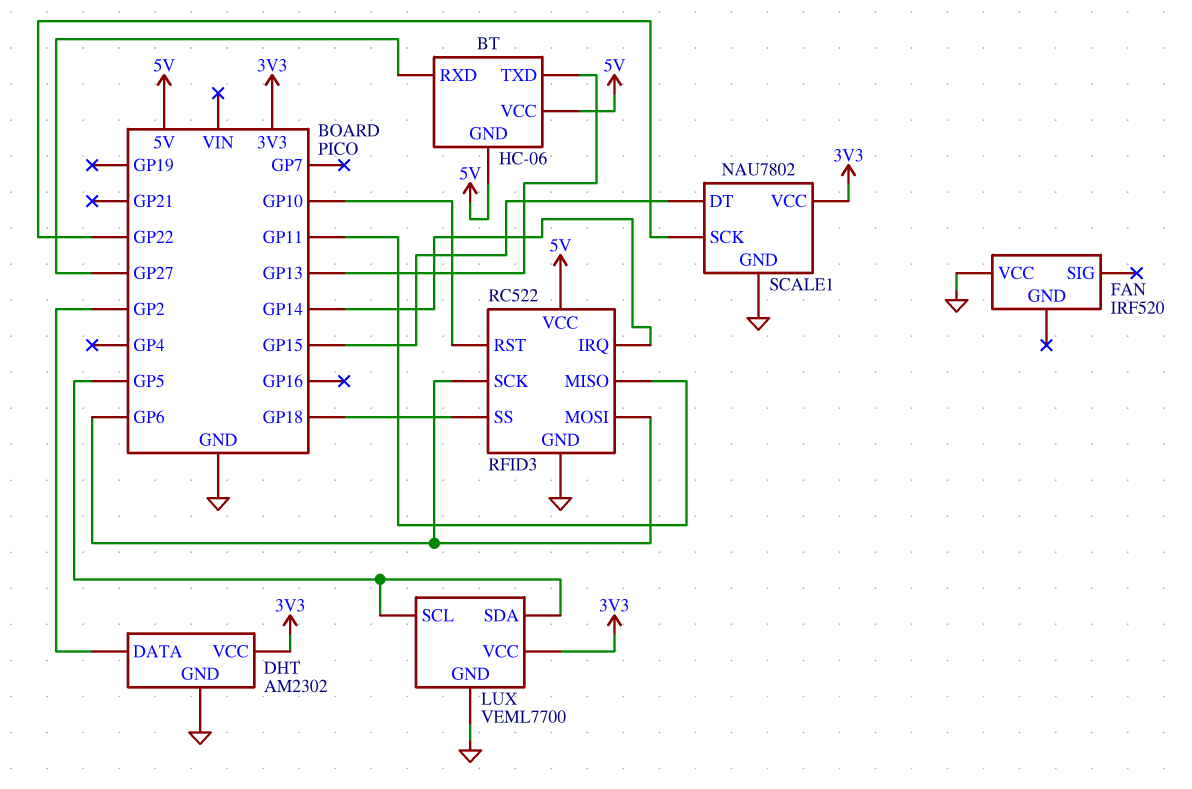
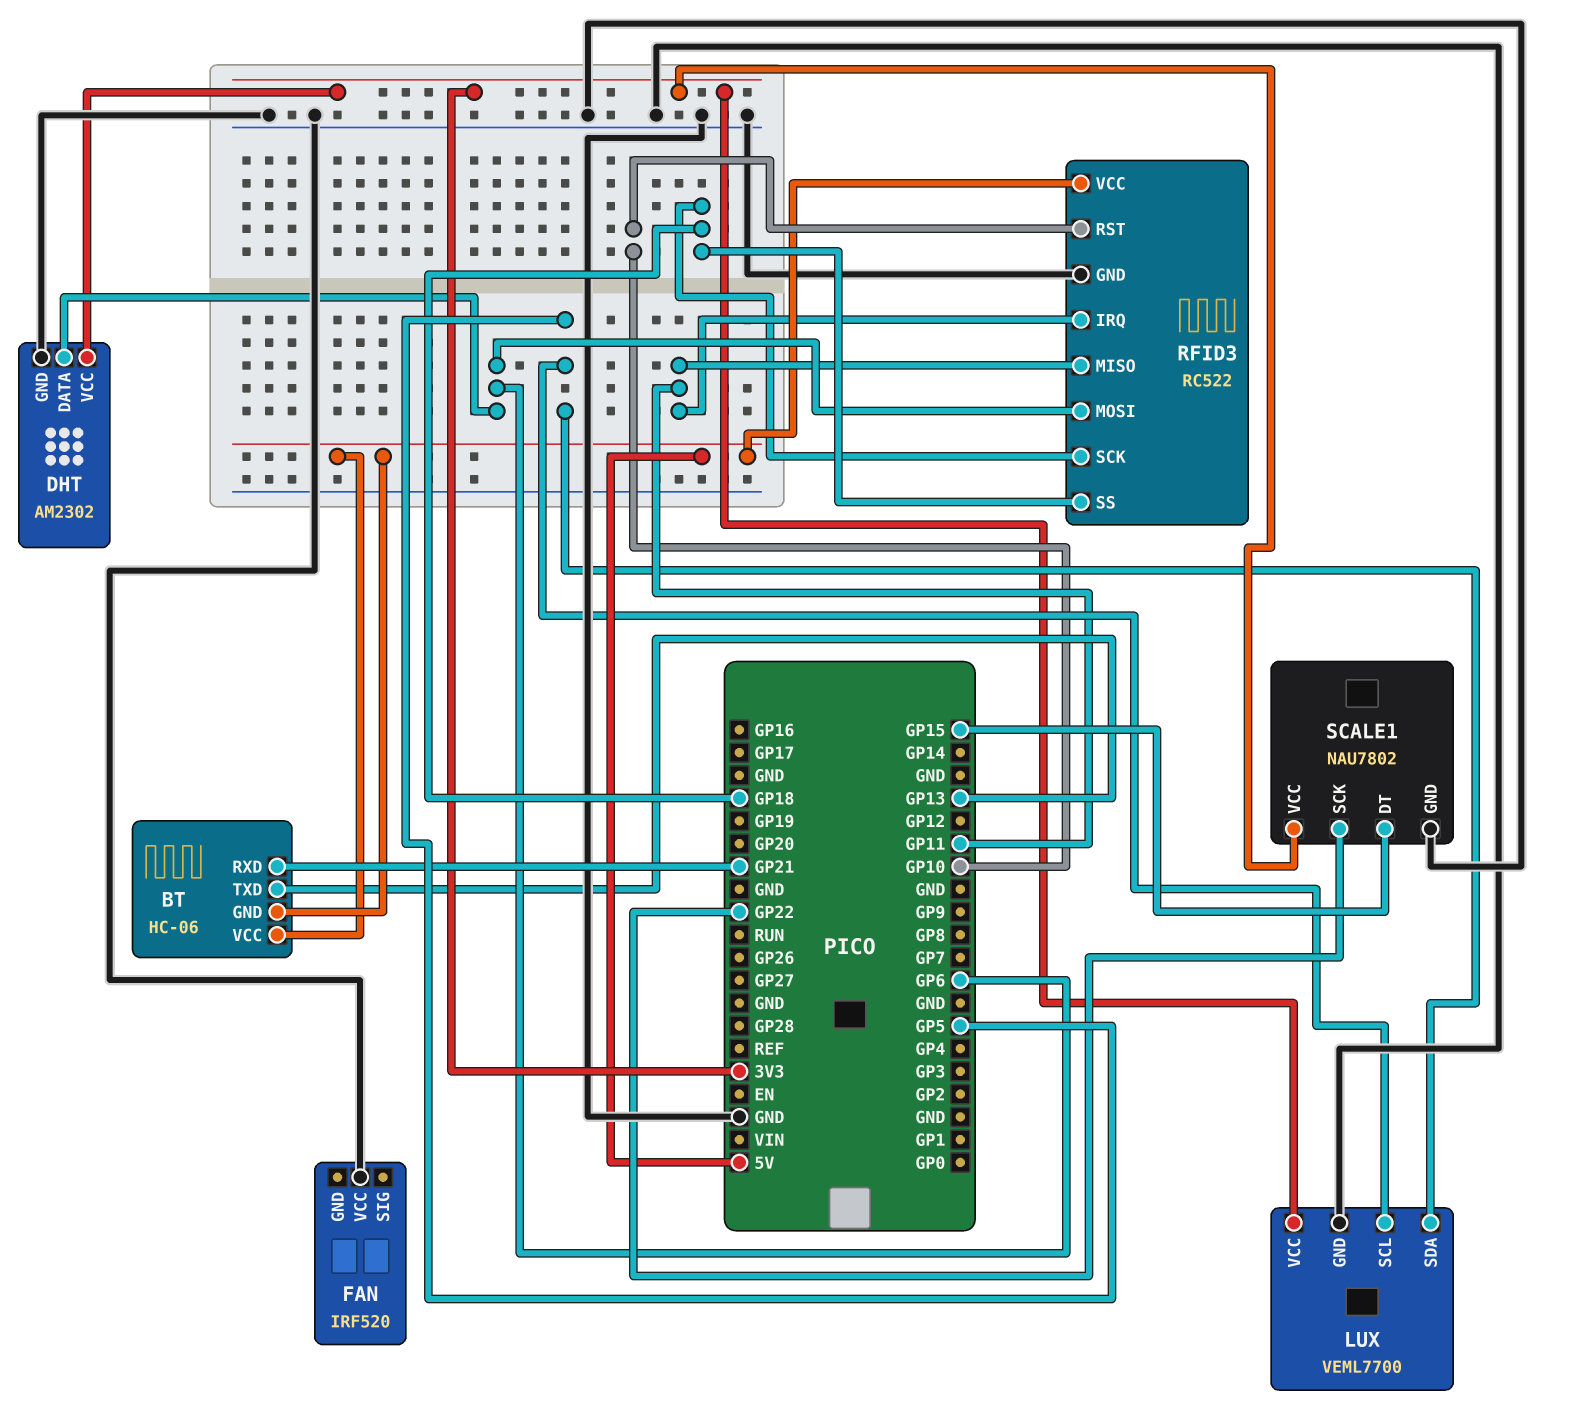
BT pin RXD: GP27 -> GP21
DHT pin DATA: GP2 -> GP6
RFID3 pin IRQ: GP14 -> GP11
RFID3 pin SCK: GP6 -> GP18

